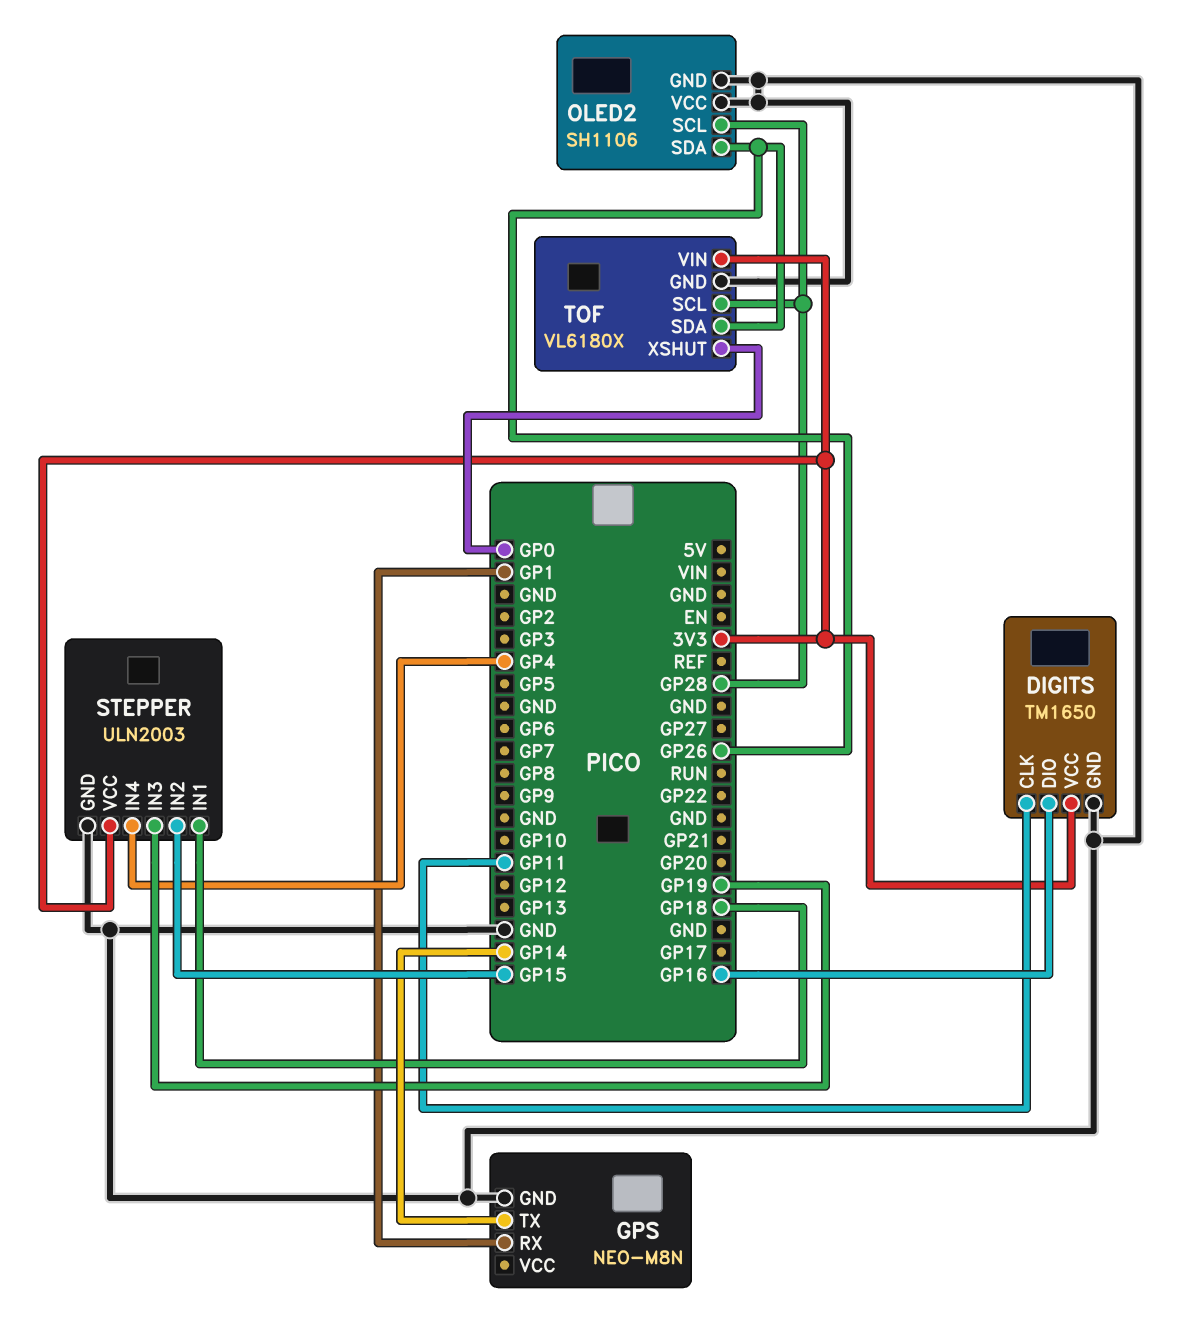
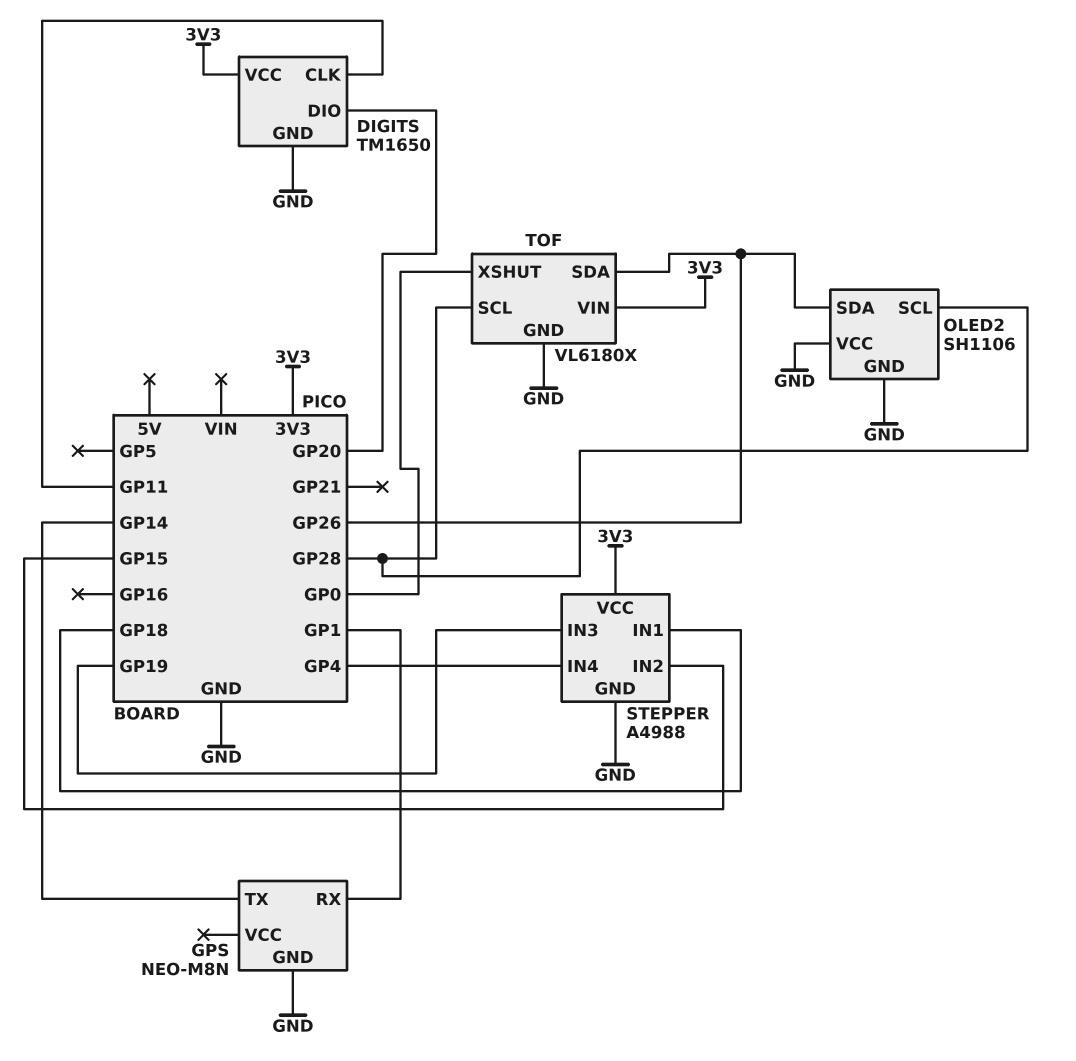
DIGITS pin DIO: GP16 -> GP20
STEPPER: ULN2003 -> A4988

